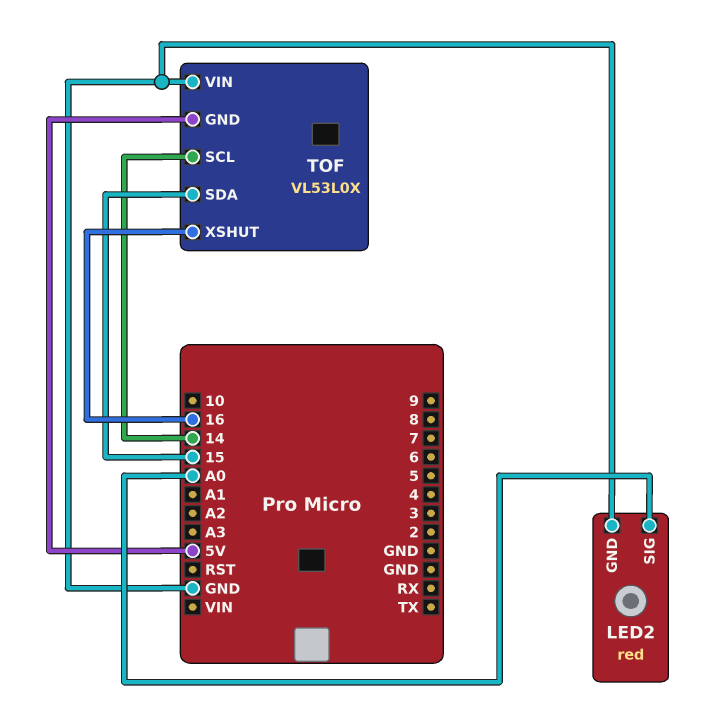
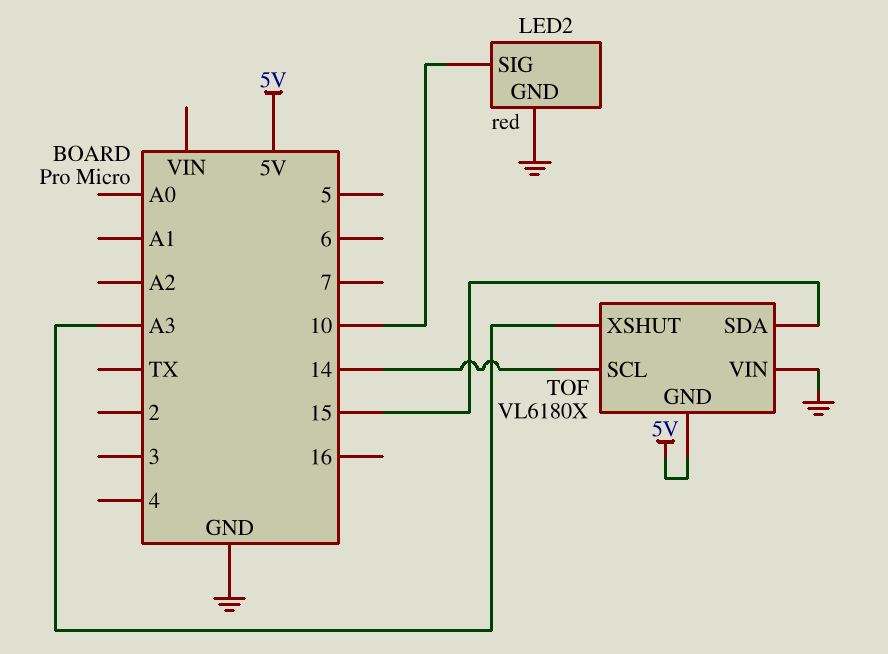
LED2 pin SIG: A0 -> 10
TOF: VL53L0X -> VL6180X
TOF pin XSHUT: 16 -> A3

